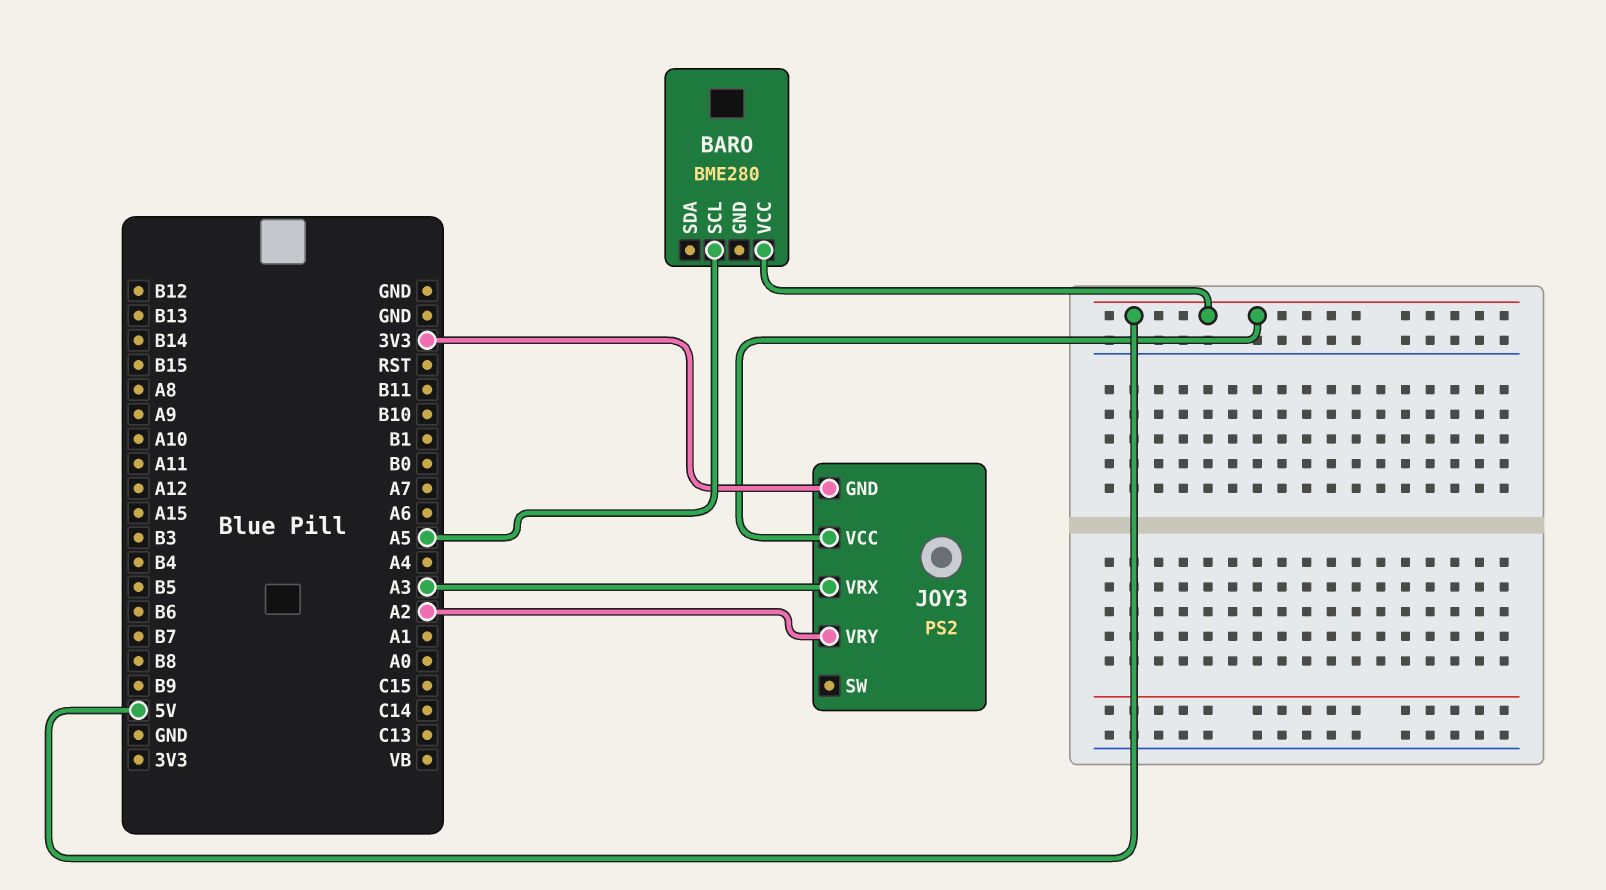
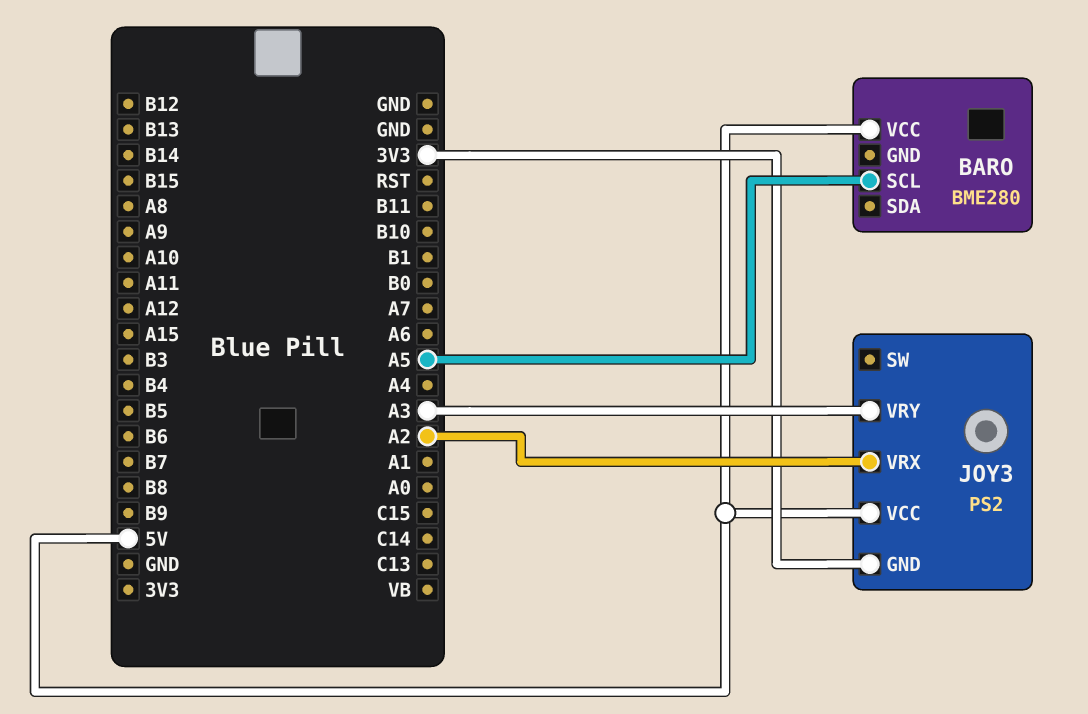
JOY3 pin VRX: A3 -> A2
JOY3 pin VRY: A2 -> A3

